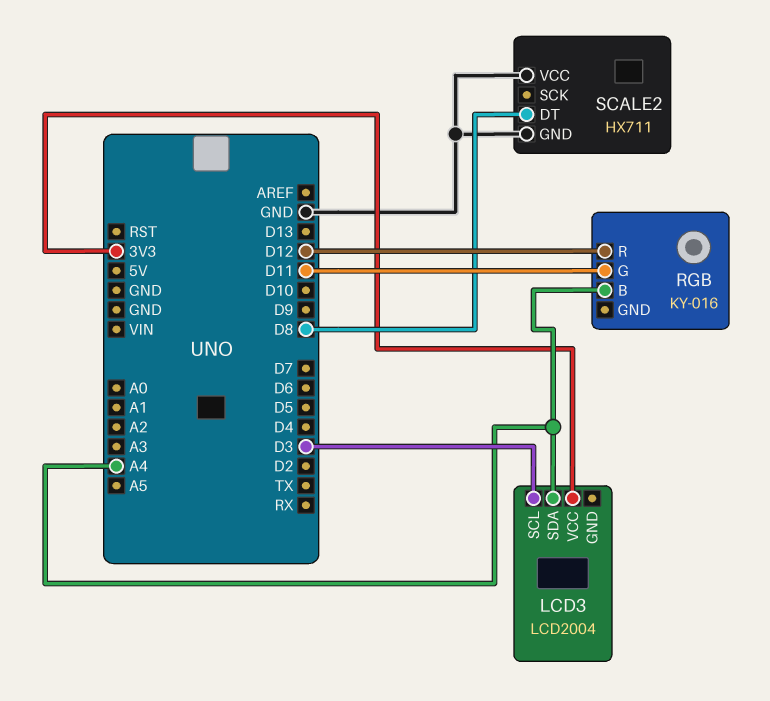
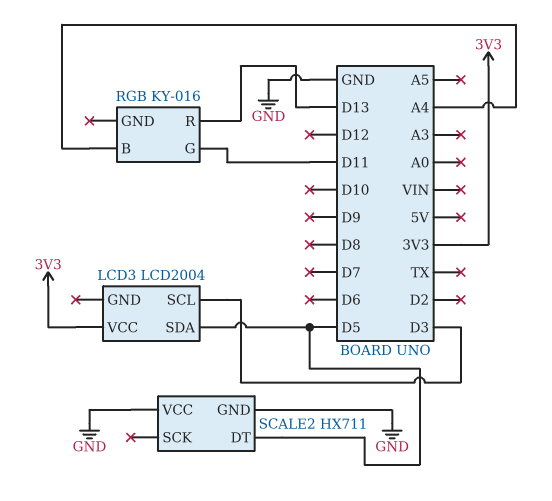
LCD3 pin SDA: A4 -> D5
RGB pin R: D12 -> D13
SCALE2 pin DT: D8 -> D5

